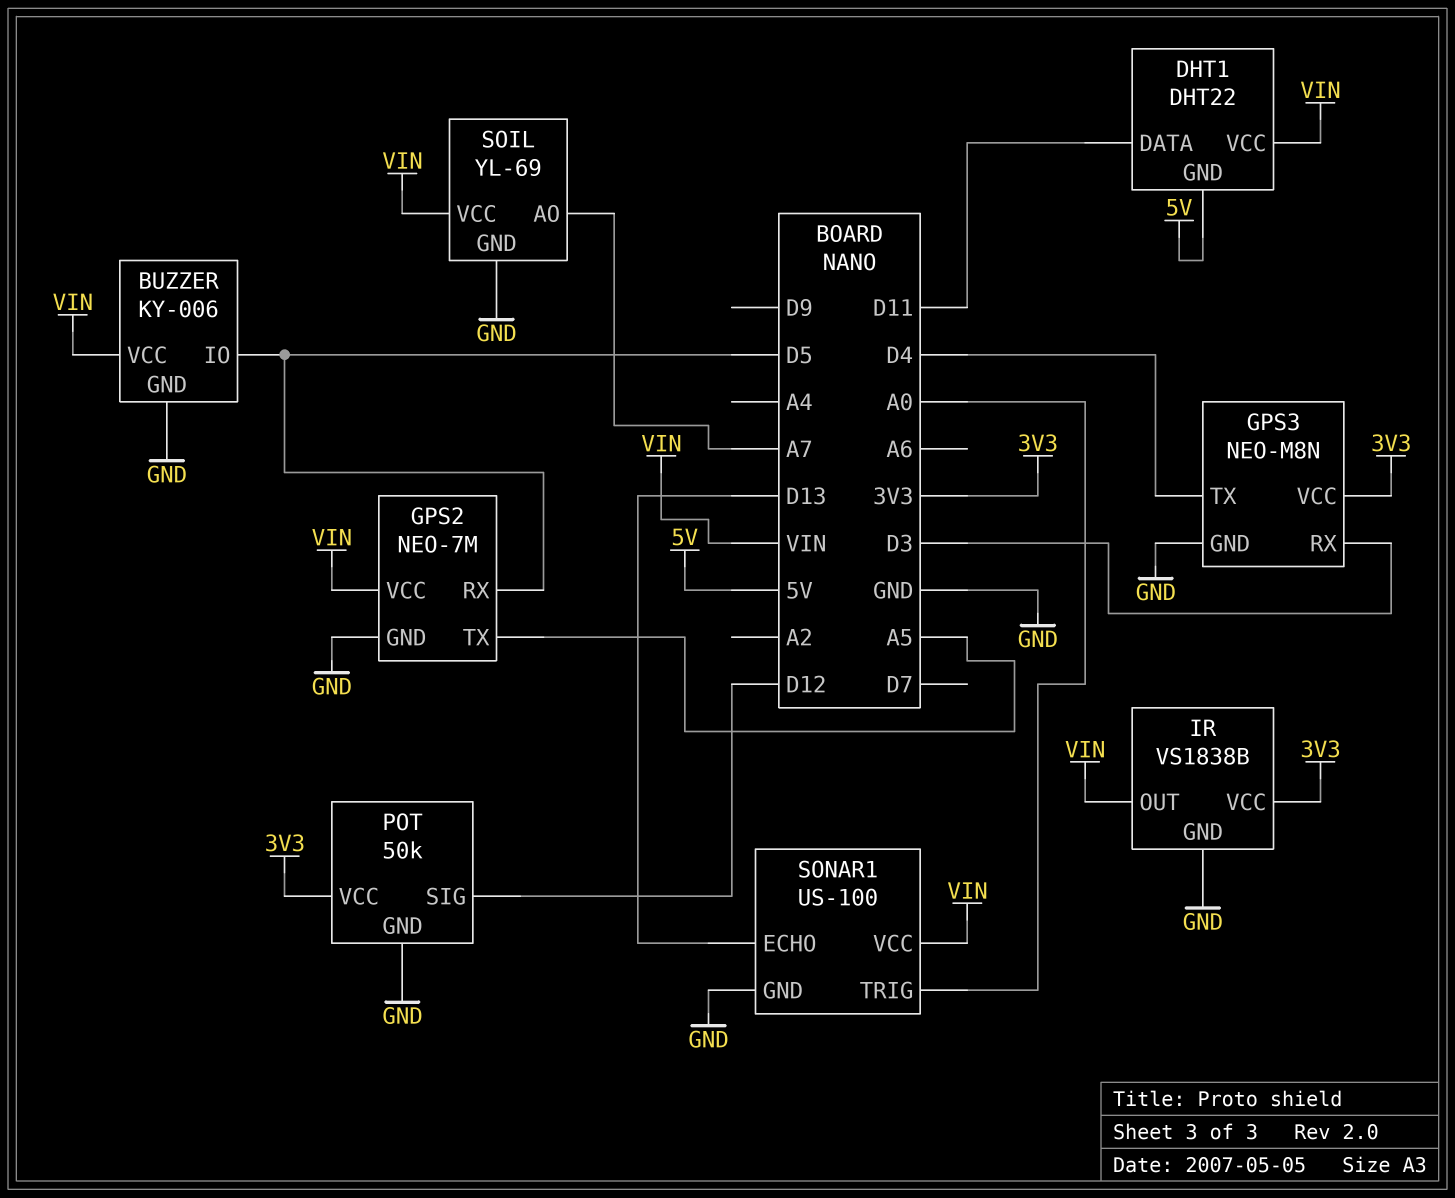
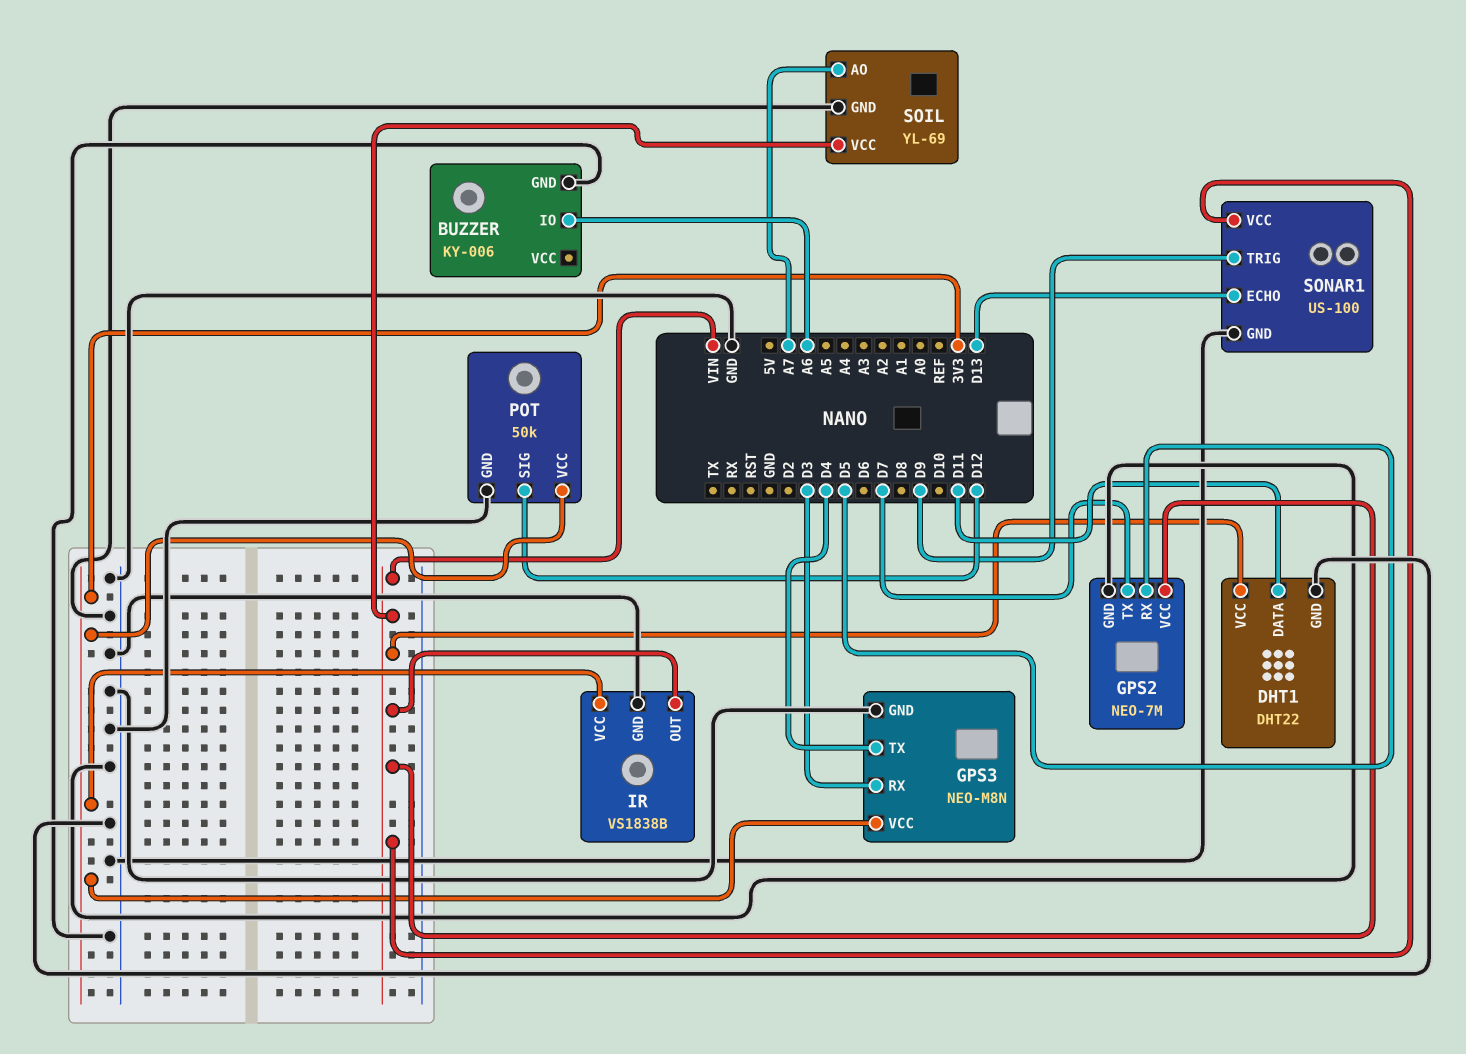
BUZZER pin IO: D5 -> A6
BUZZER pin VCC: VIN -> none
DHT1 pin GND: 5V -> GND
GPS2 pin TX: A5 -> D7
SONAR1 pin TRIG: A0 -> D9

